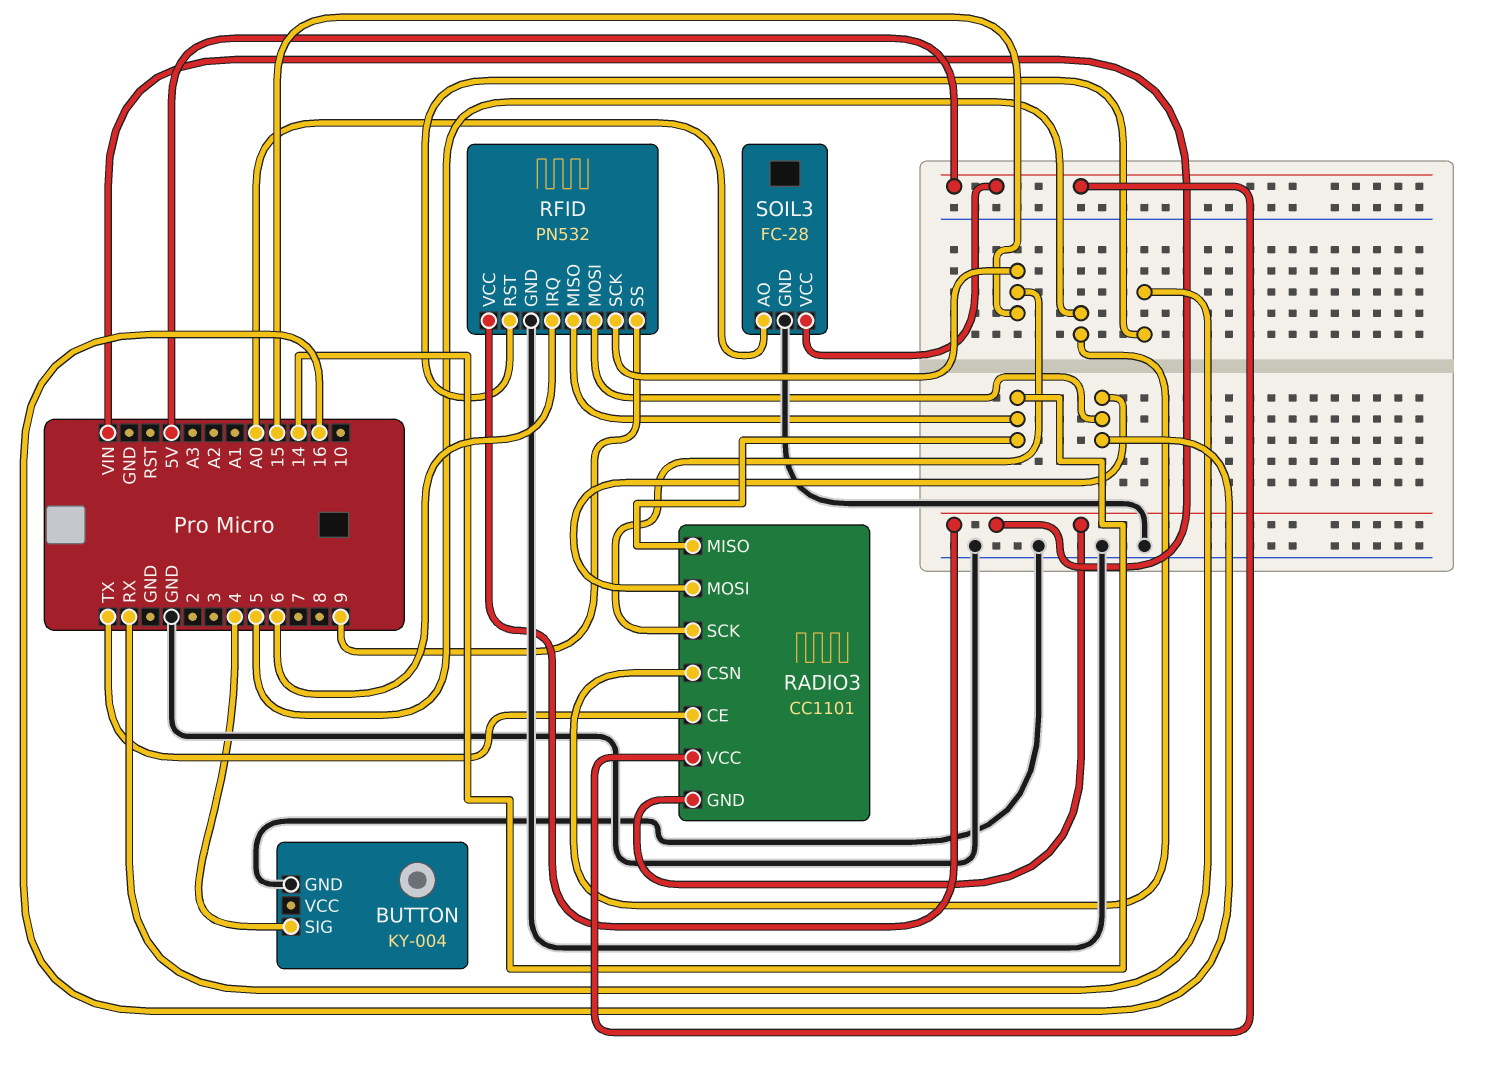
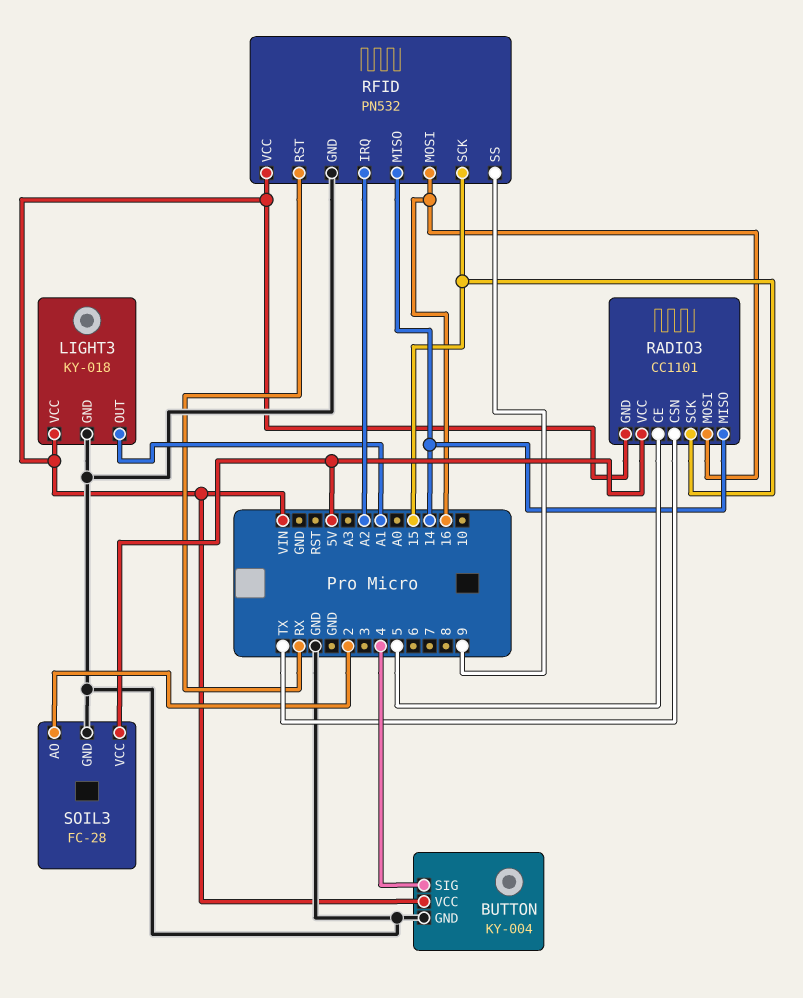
BUTTON pin VCC: none -> VIN
LIGHT3: none -> KY-018
LIGHT3 pin GND: none -> GND
LIGHT3 pin OUT: none -> A1
LIGHT3 pin VCC: none -> VIN
RADIO3 pin CE: TX -> 5
RADIO3 pin CSN: 5 -> TX
RFID pin IRQ: 6 -> A2
SOIL3 pin AO: A0 -> 2

